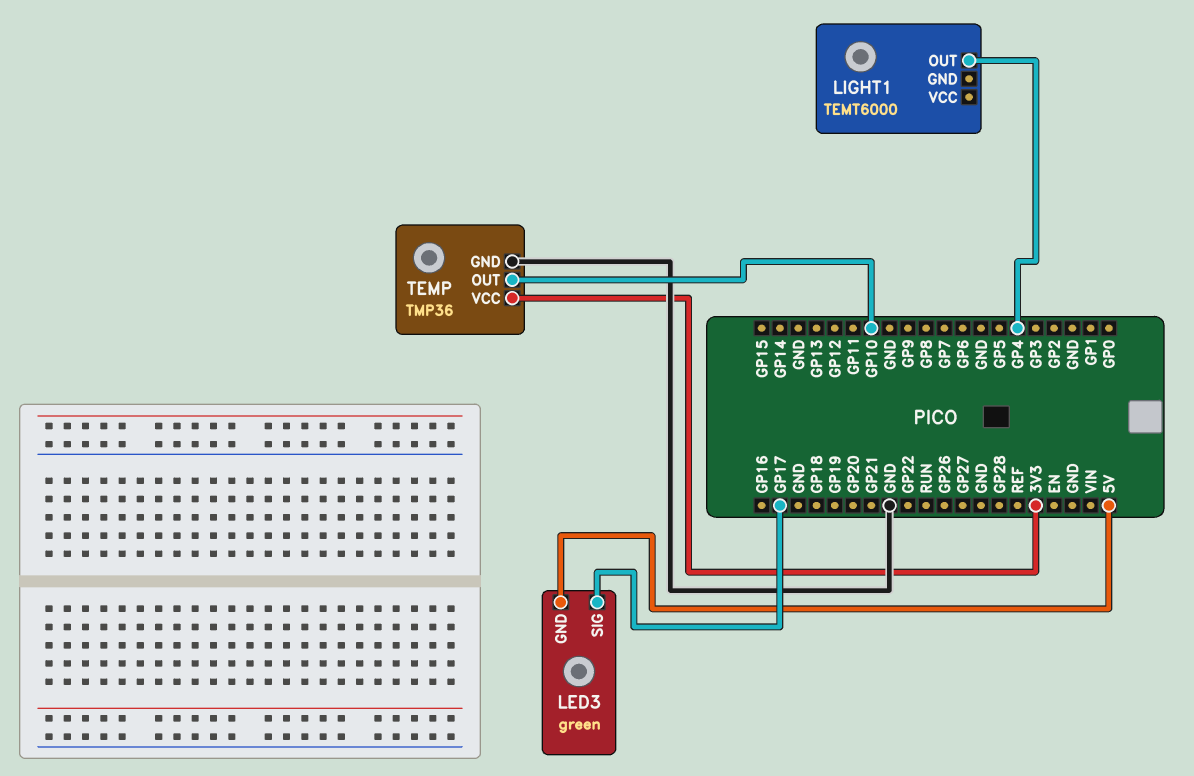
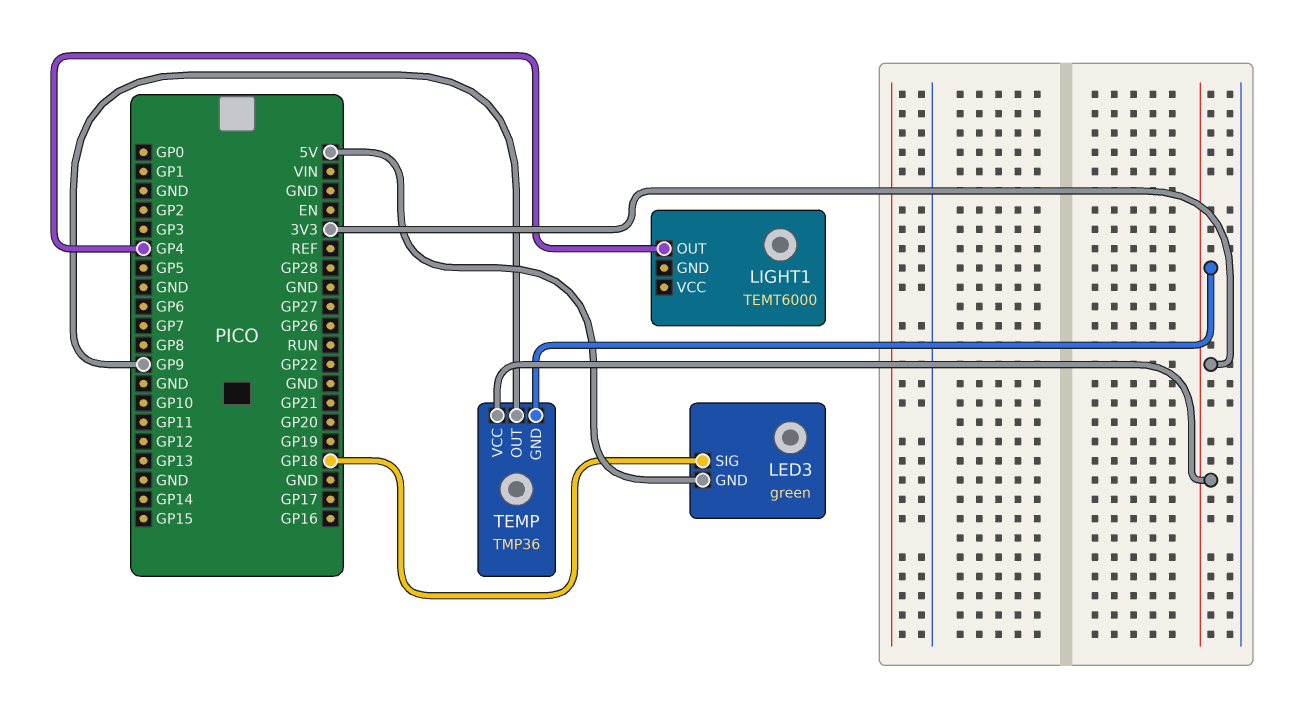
LED3 pin SIG: GP17 -> GP18
TEMP pin GND: GND -> 3V3
TEMP pin OUT: GP10 -> GP9

